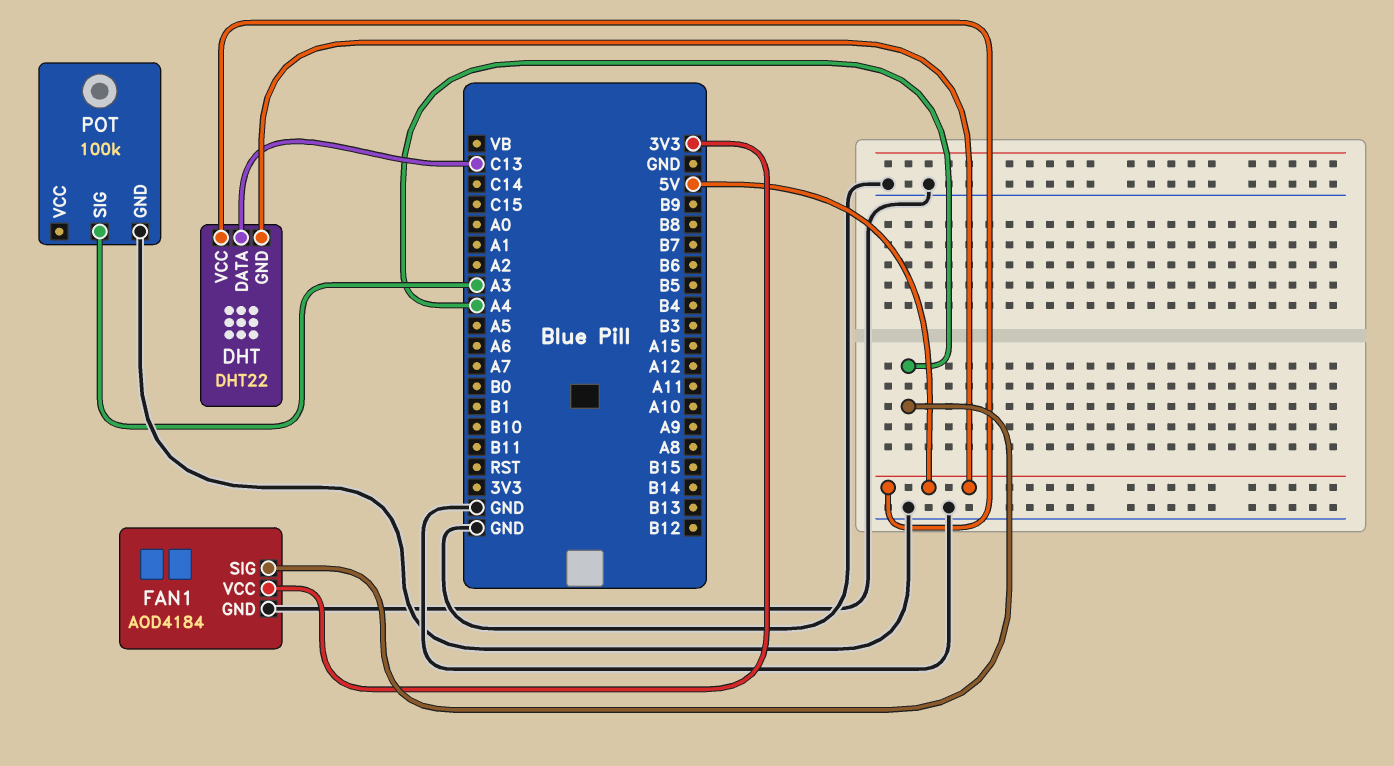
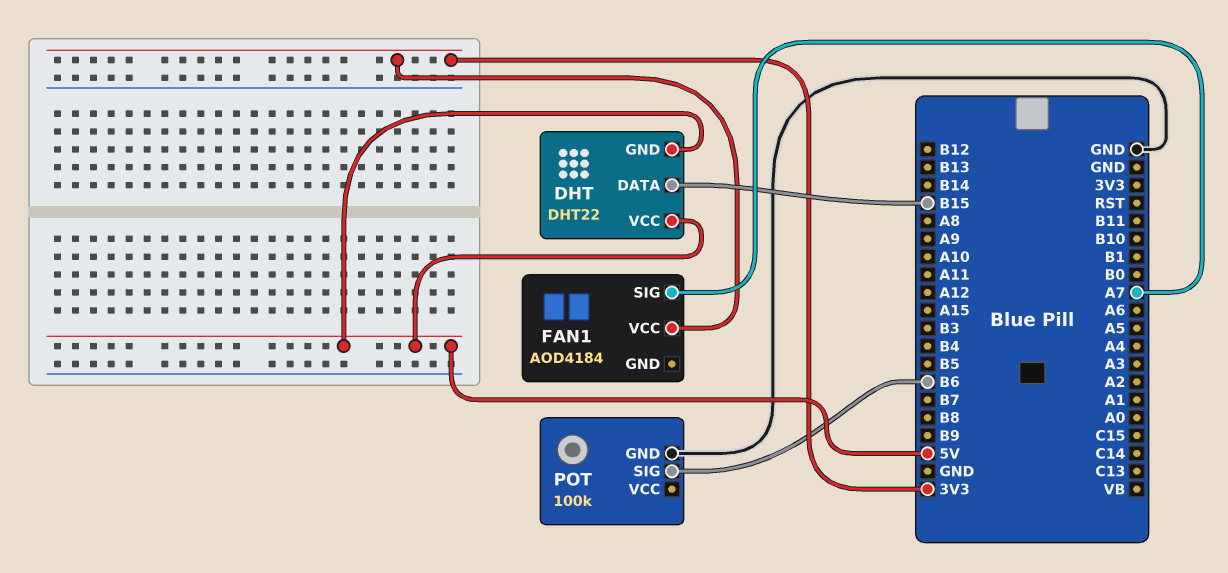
DHT pin DATA: C13 -> B15
FAN1 pin GND: GND -> none
FAN1 pin SIG: A4 -> A7
POT pin SIG: A3 -> B6

